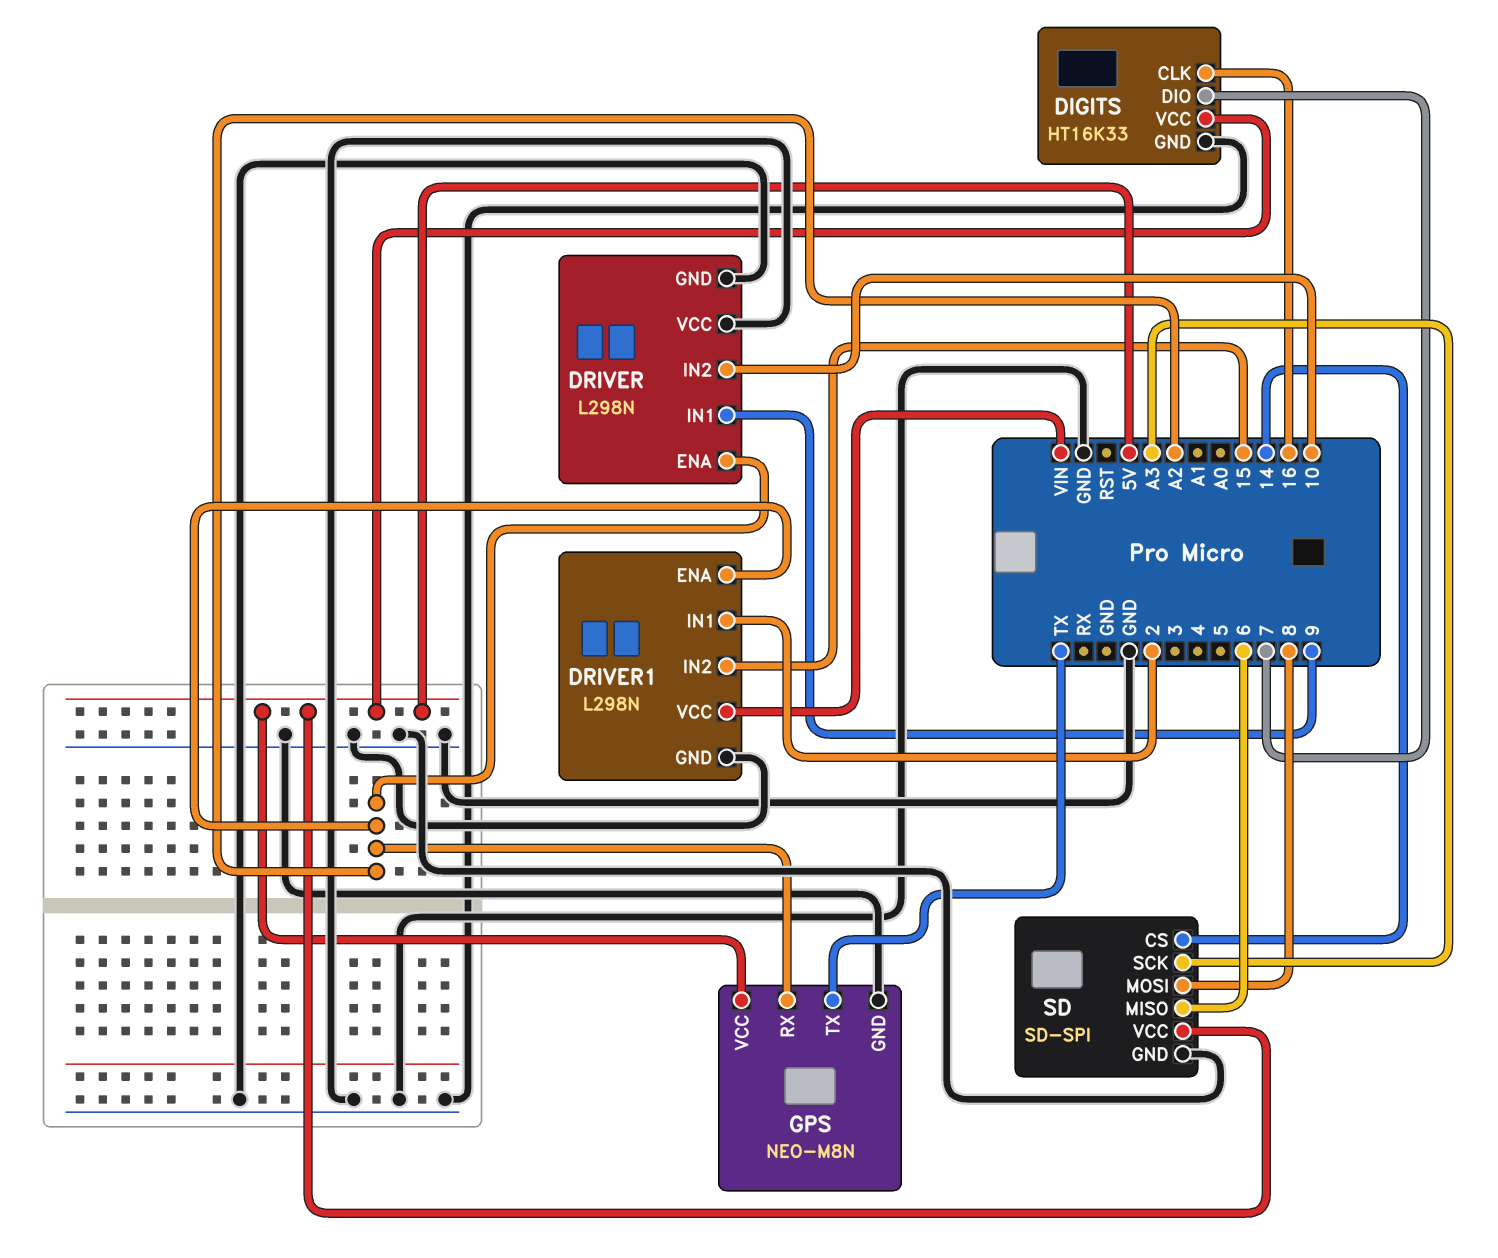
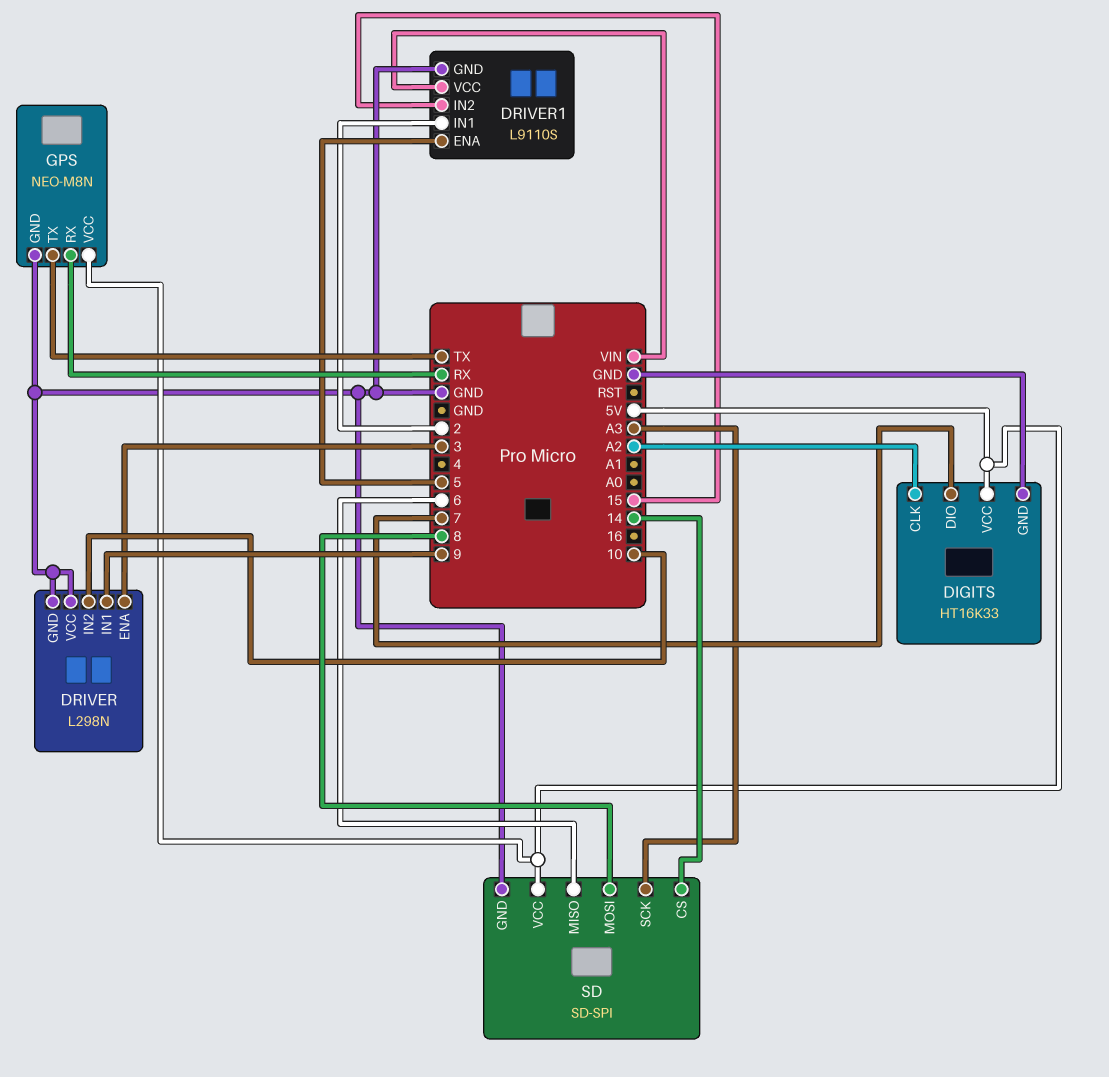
DIGITS pin CLK: 16 -> A2
DRIVER pin ENA: A2 -> 3
DRIVER1: L298N -> L9110S
DRIVER1 pin ENA: A2 -> 5
GPS pin RX: A2 -> RX

